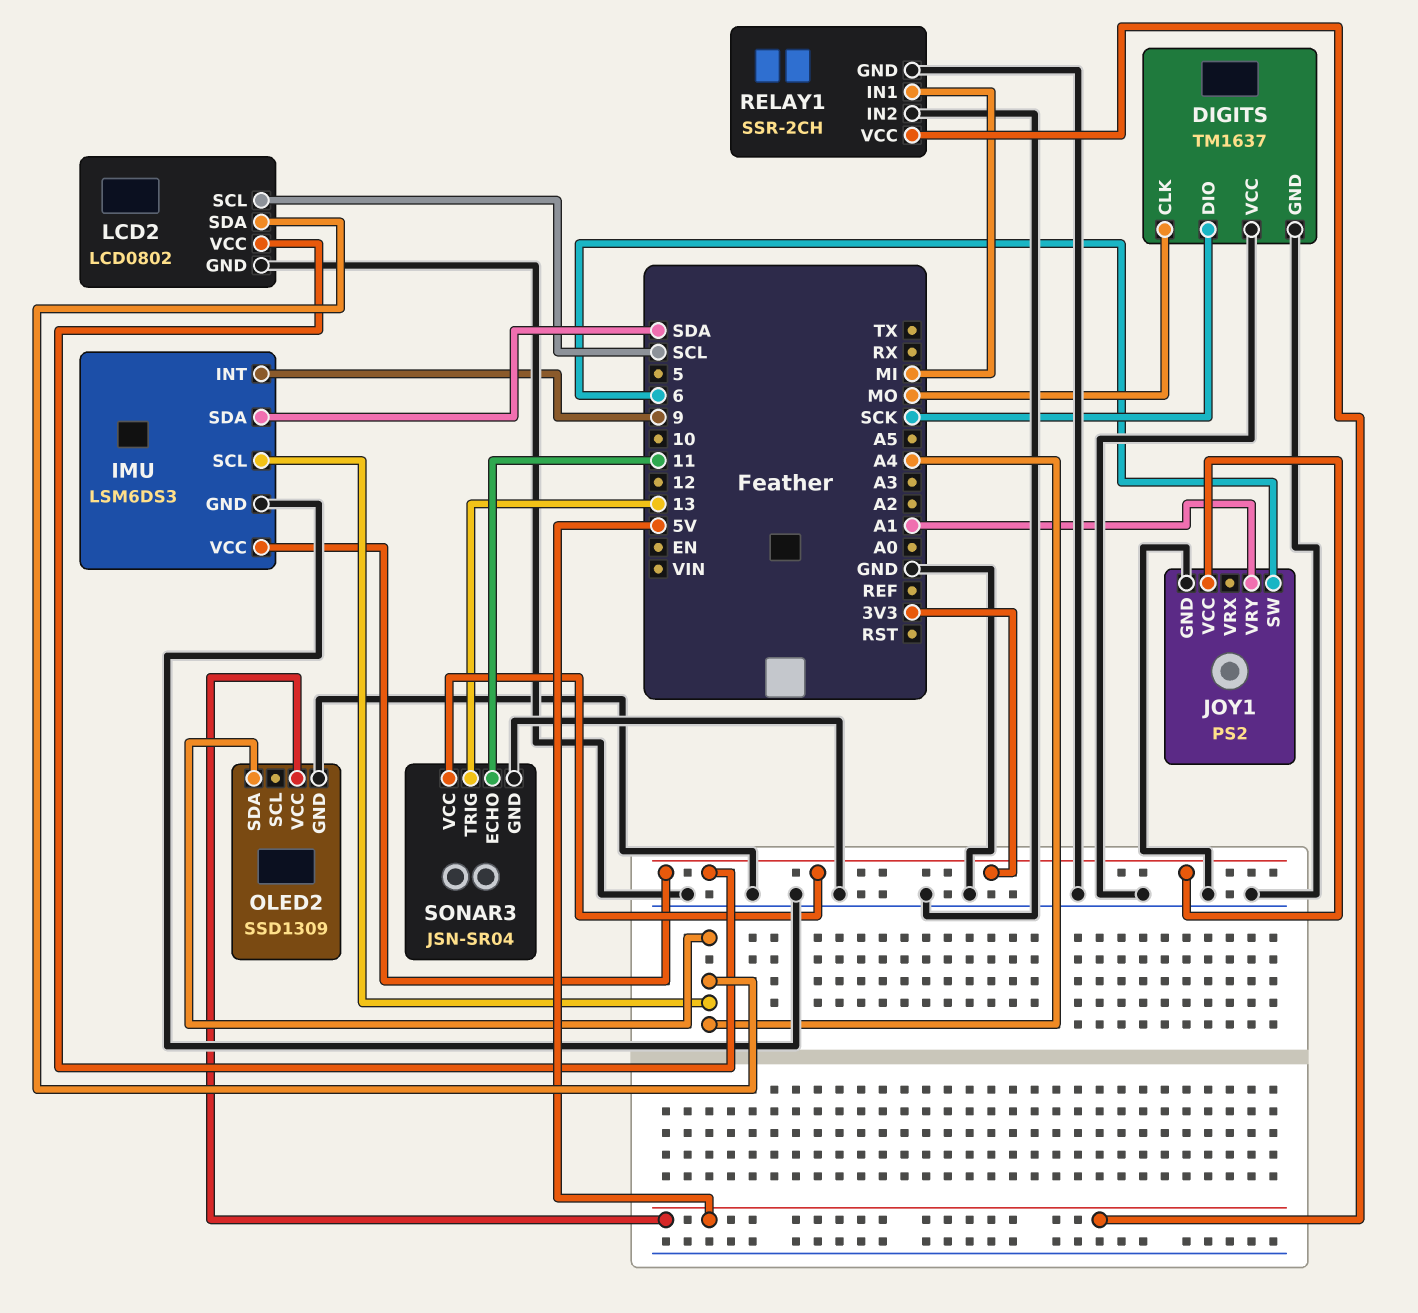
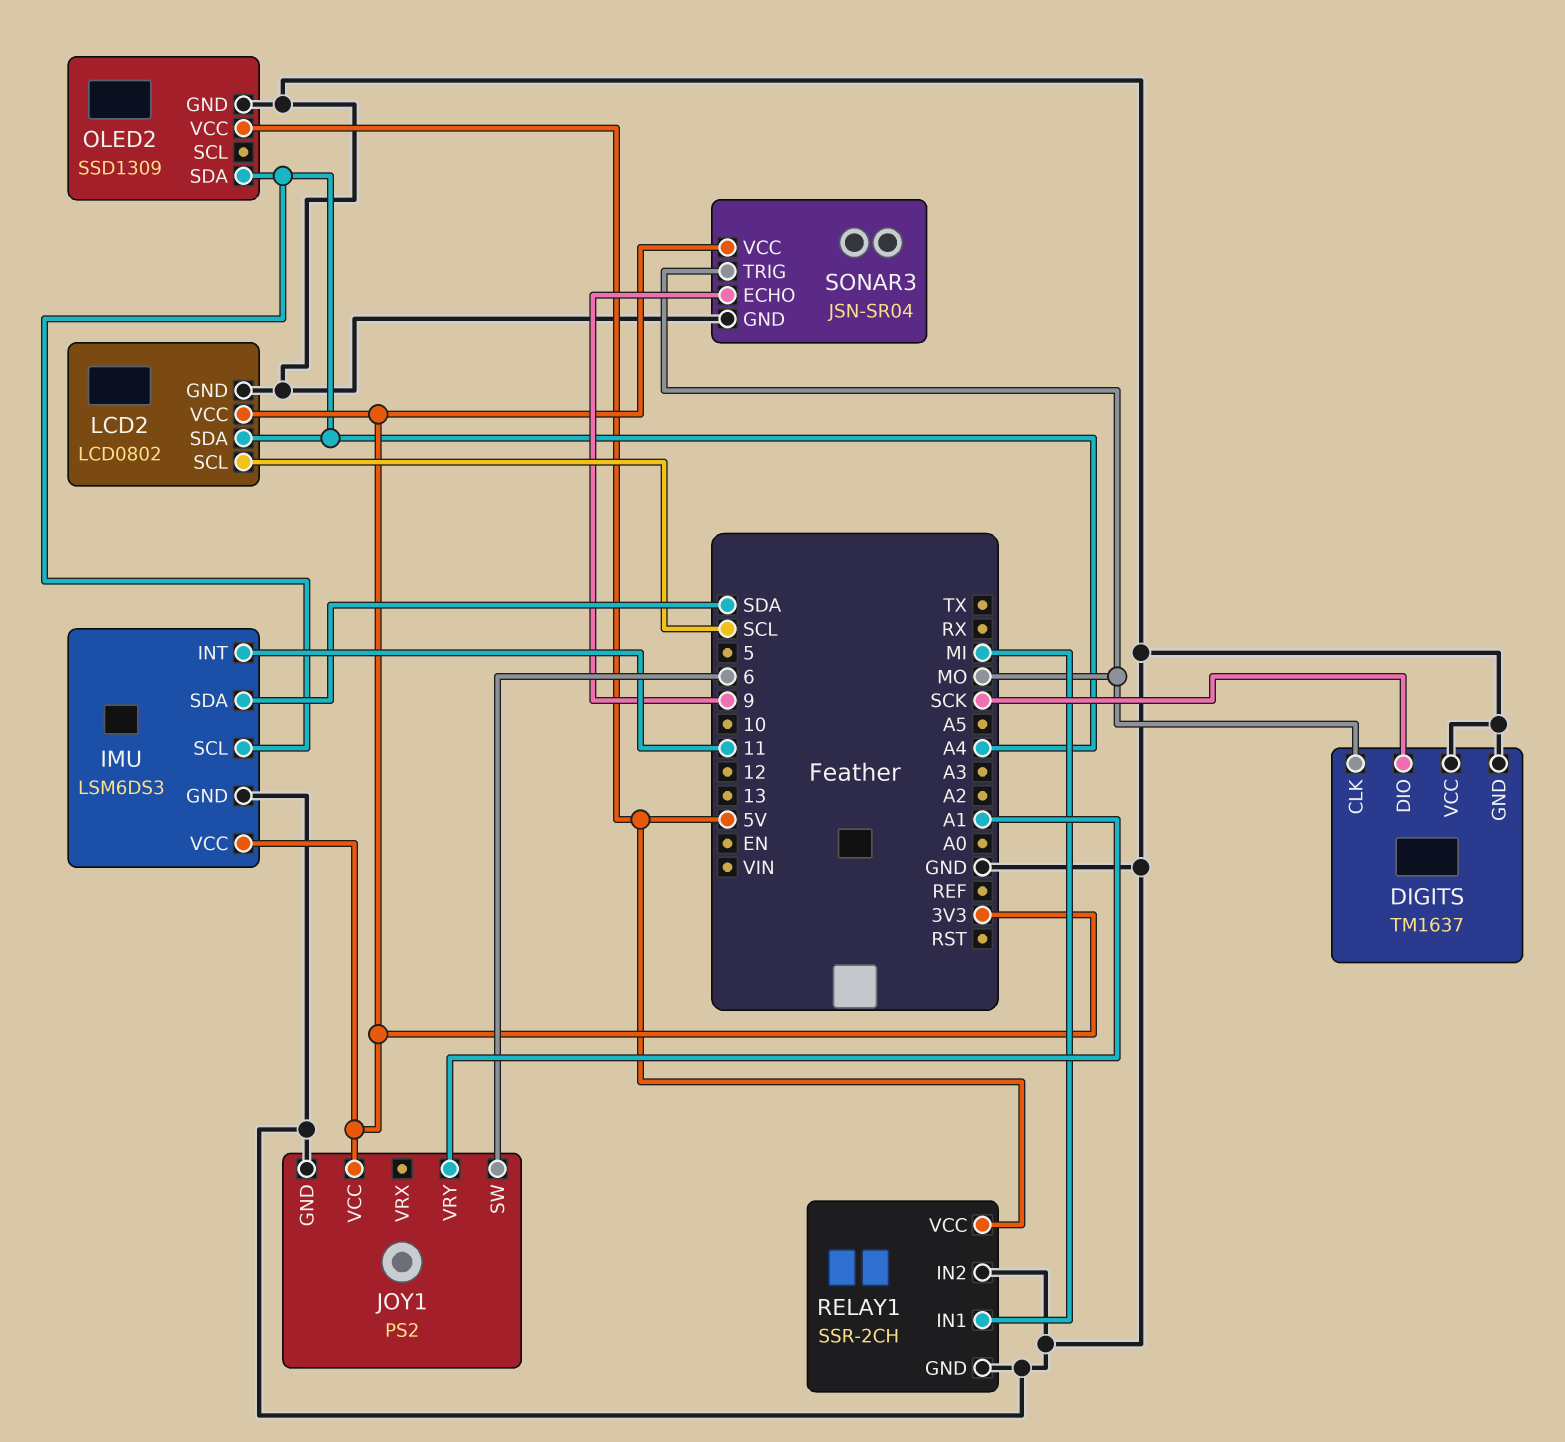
IMU pin INT: 9 -> 11
SONAR3 pin ECHO: 11 -> 9
SONAR3 pin TRIG: 13 -> MO

